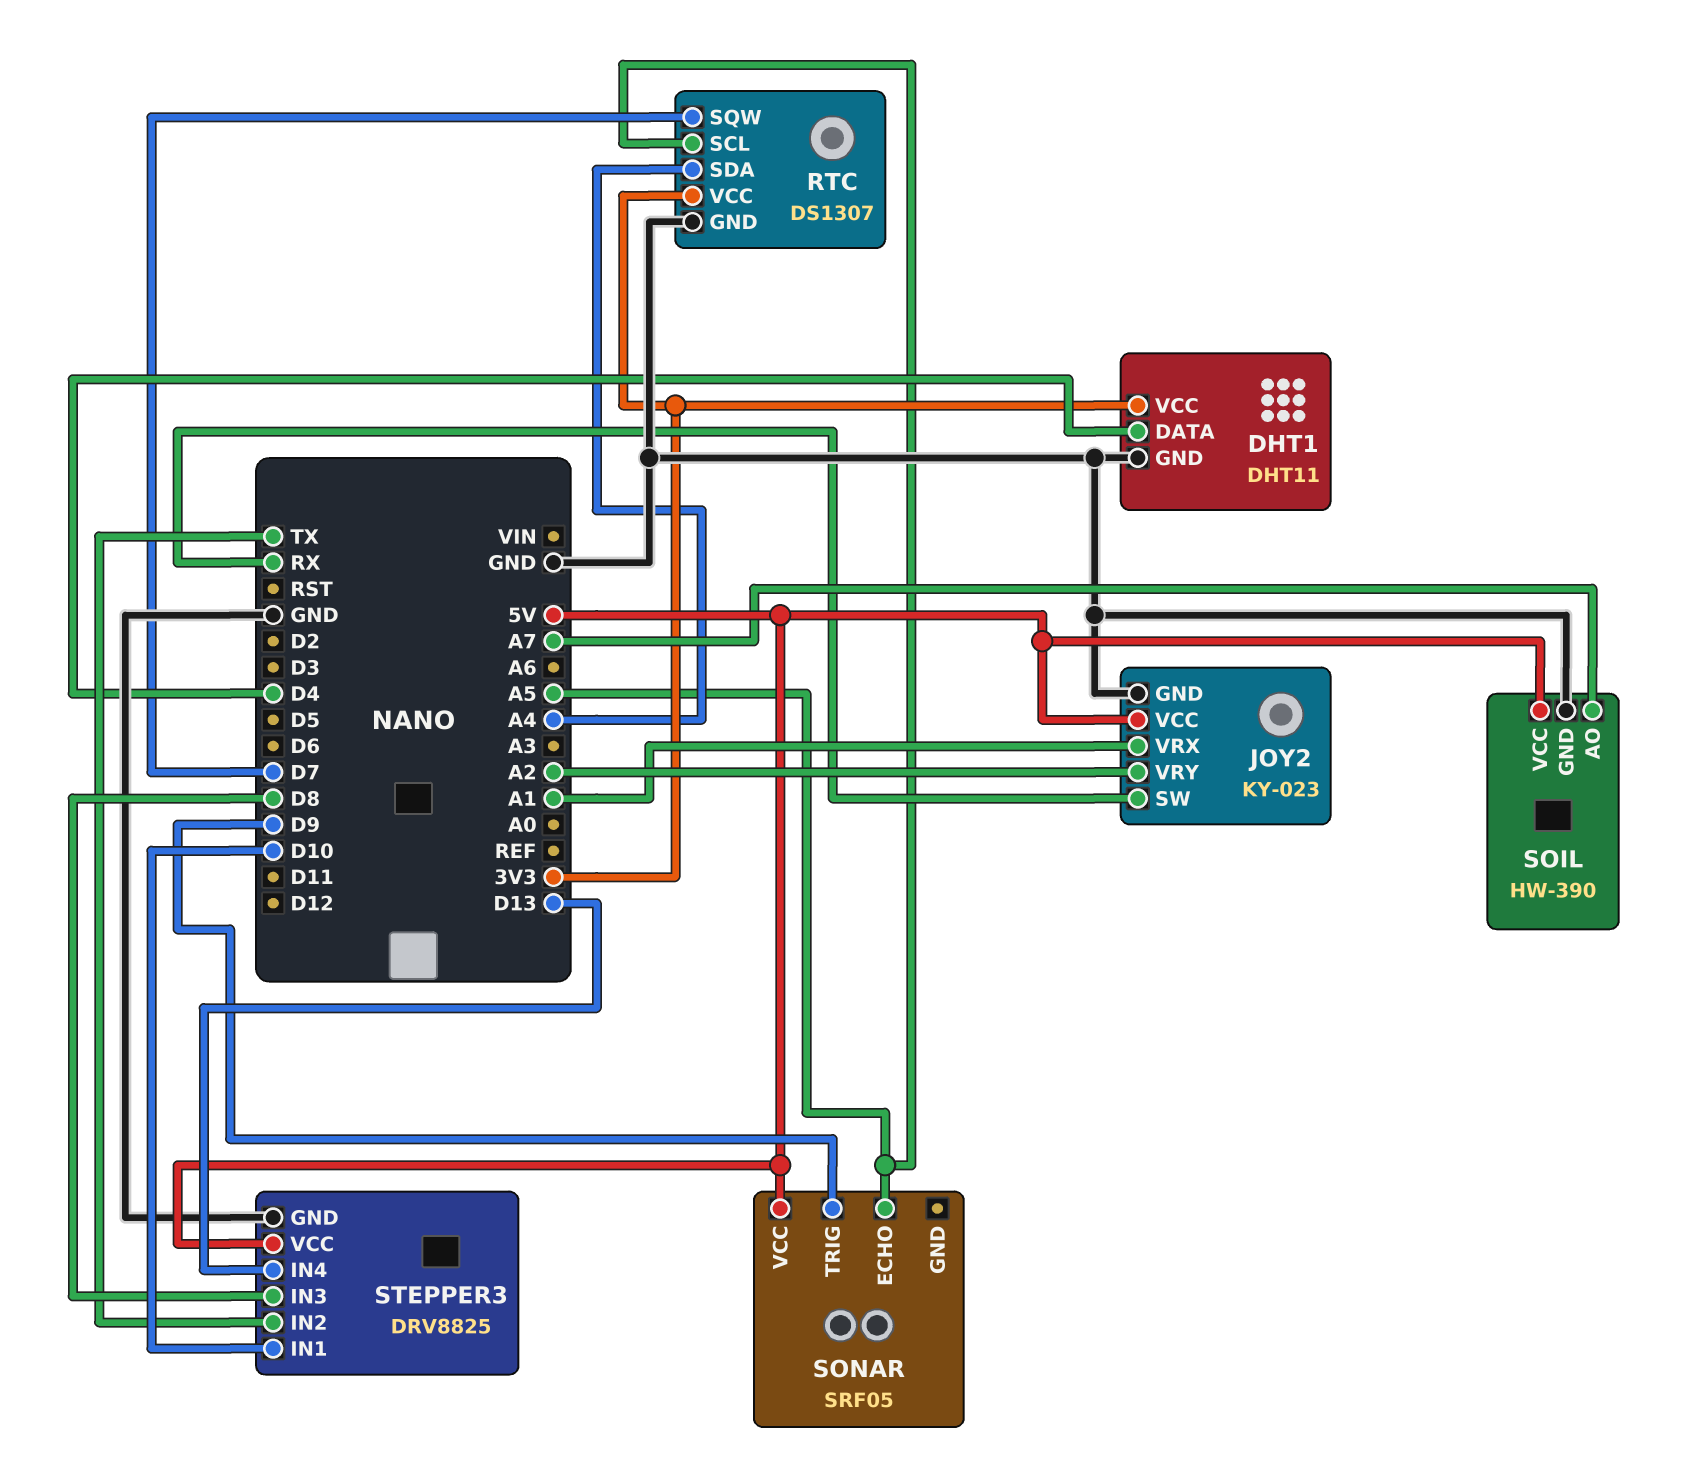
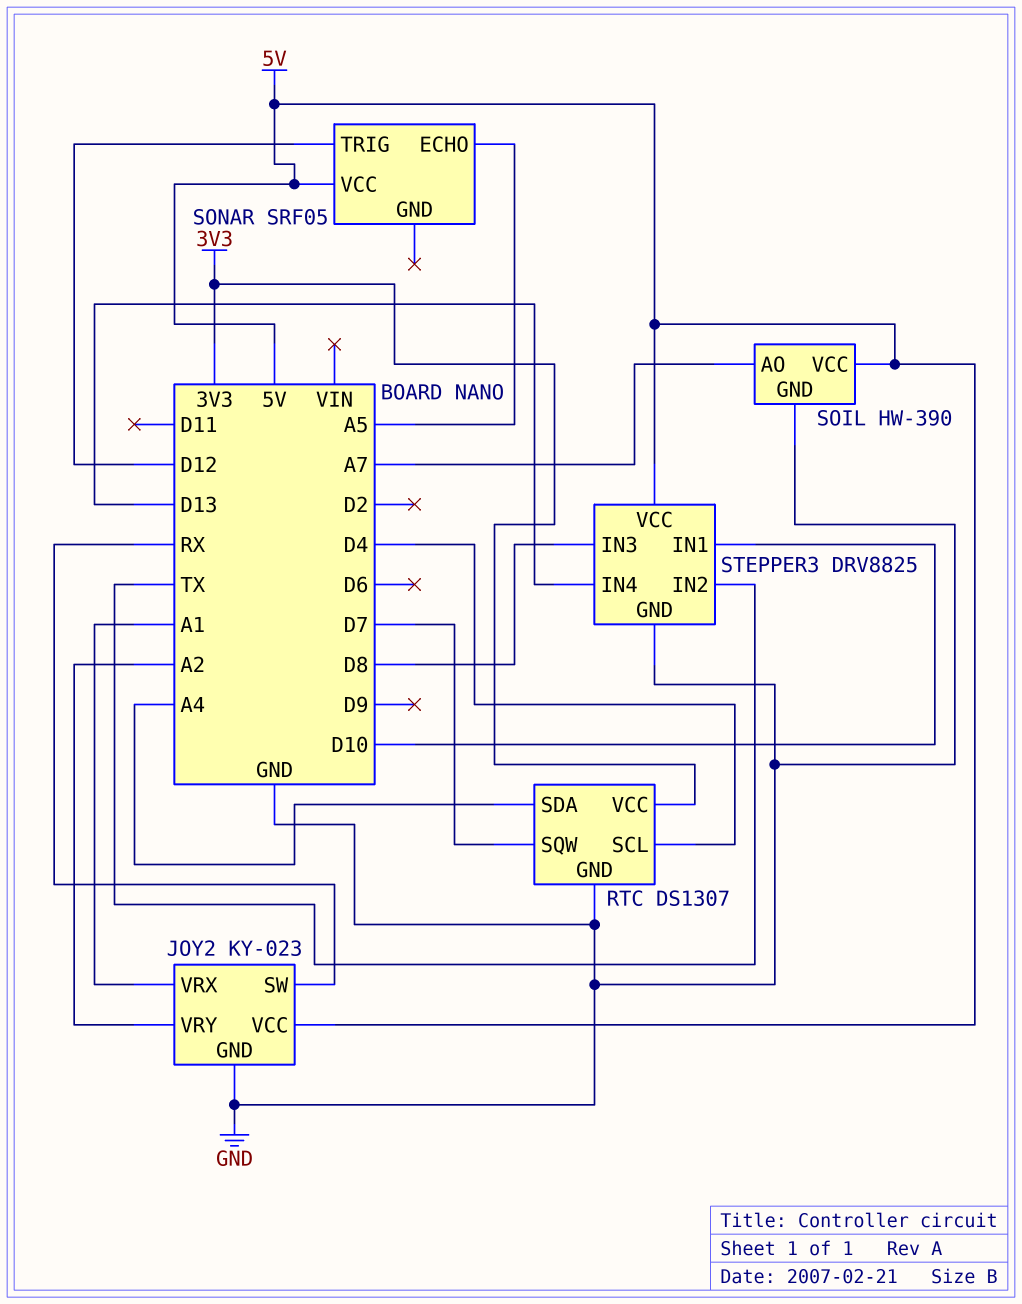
DHT1: DHT11 -> none
DHT1 pin DATA: D4 -> none
DHT1 pin GND: GND -> none
DHT1 pin VCC: 3V3 -> none
RTC pin SCL: A5 -> D4
SONAR pin TRIG: D9 -> D12

